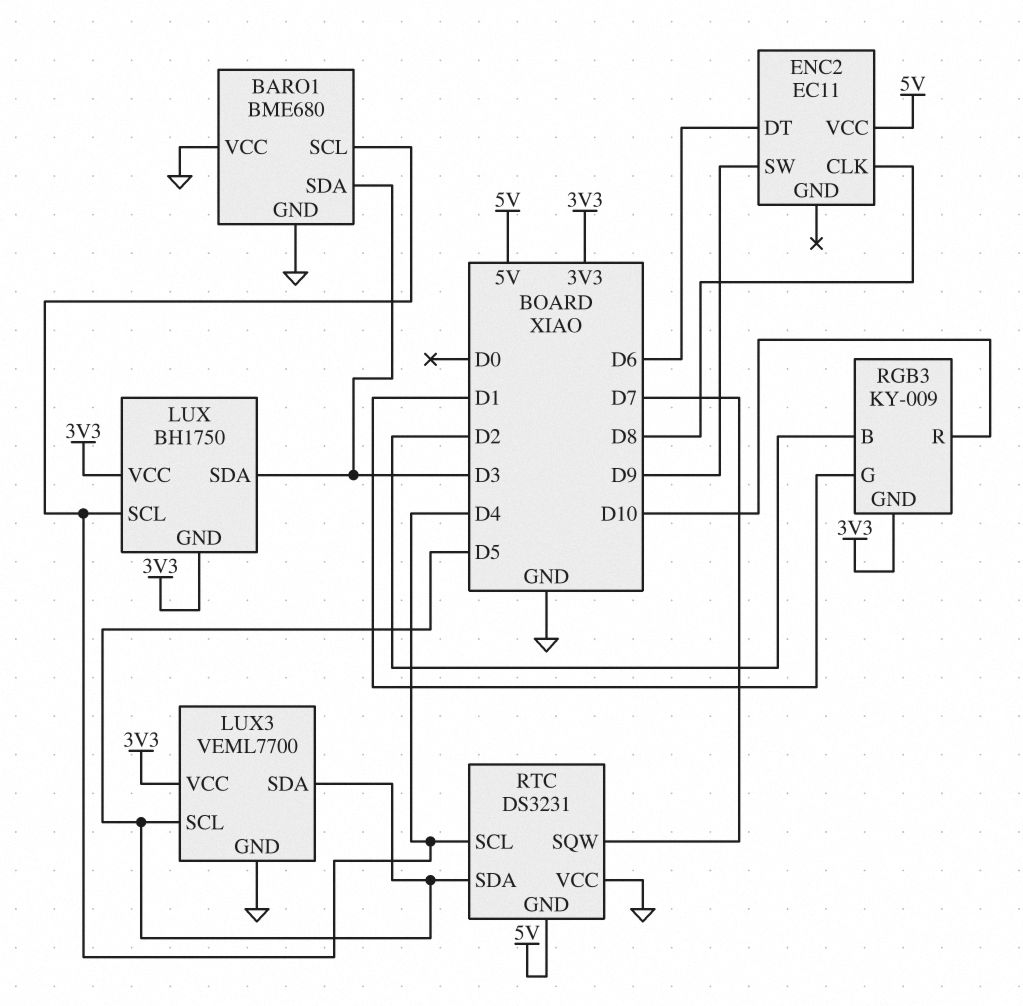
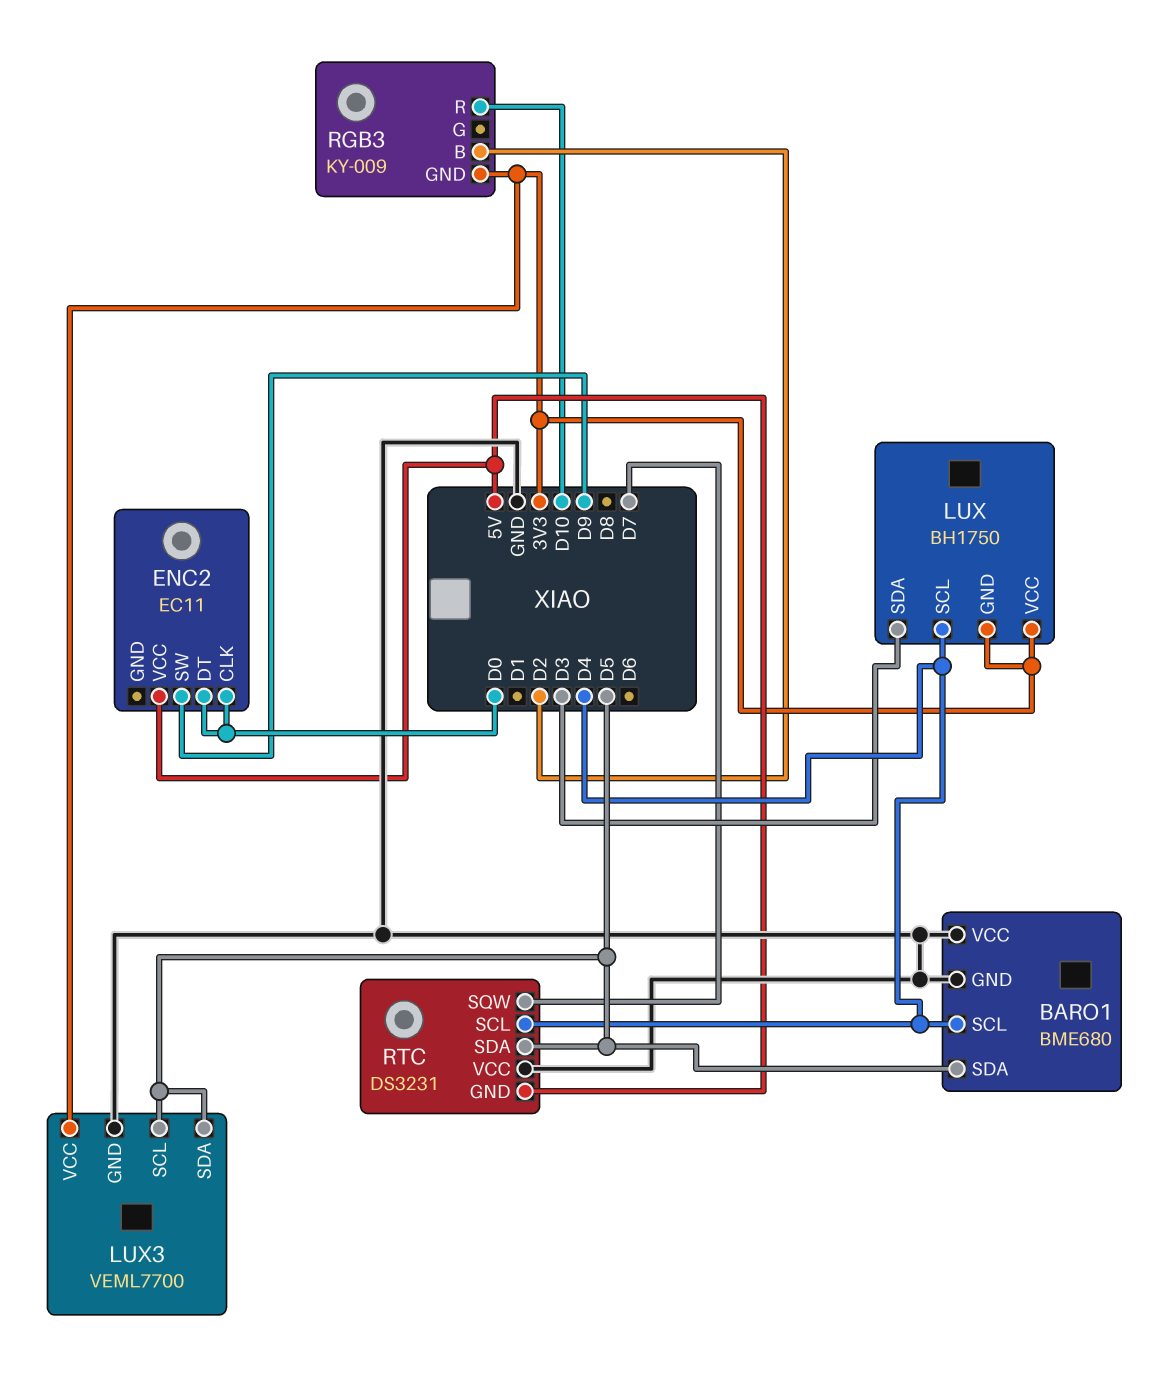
BARO1 pin SDA: D3 -> D5
ENC2 pin CLK: D8 -> D0
ENC2 pin DT: D6 -> D0
RGB3 pin G: D1 -> none

